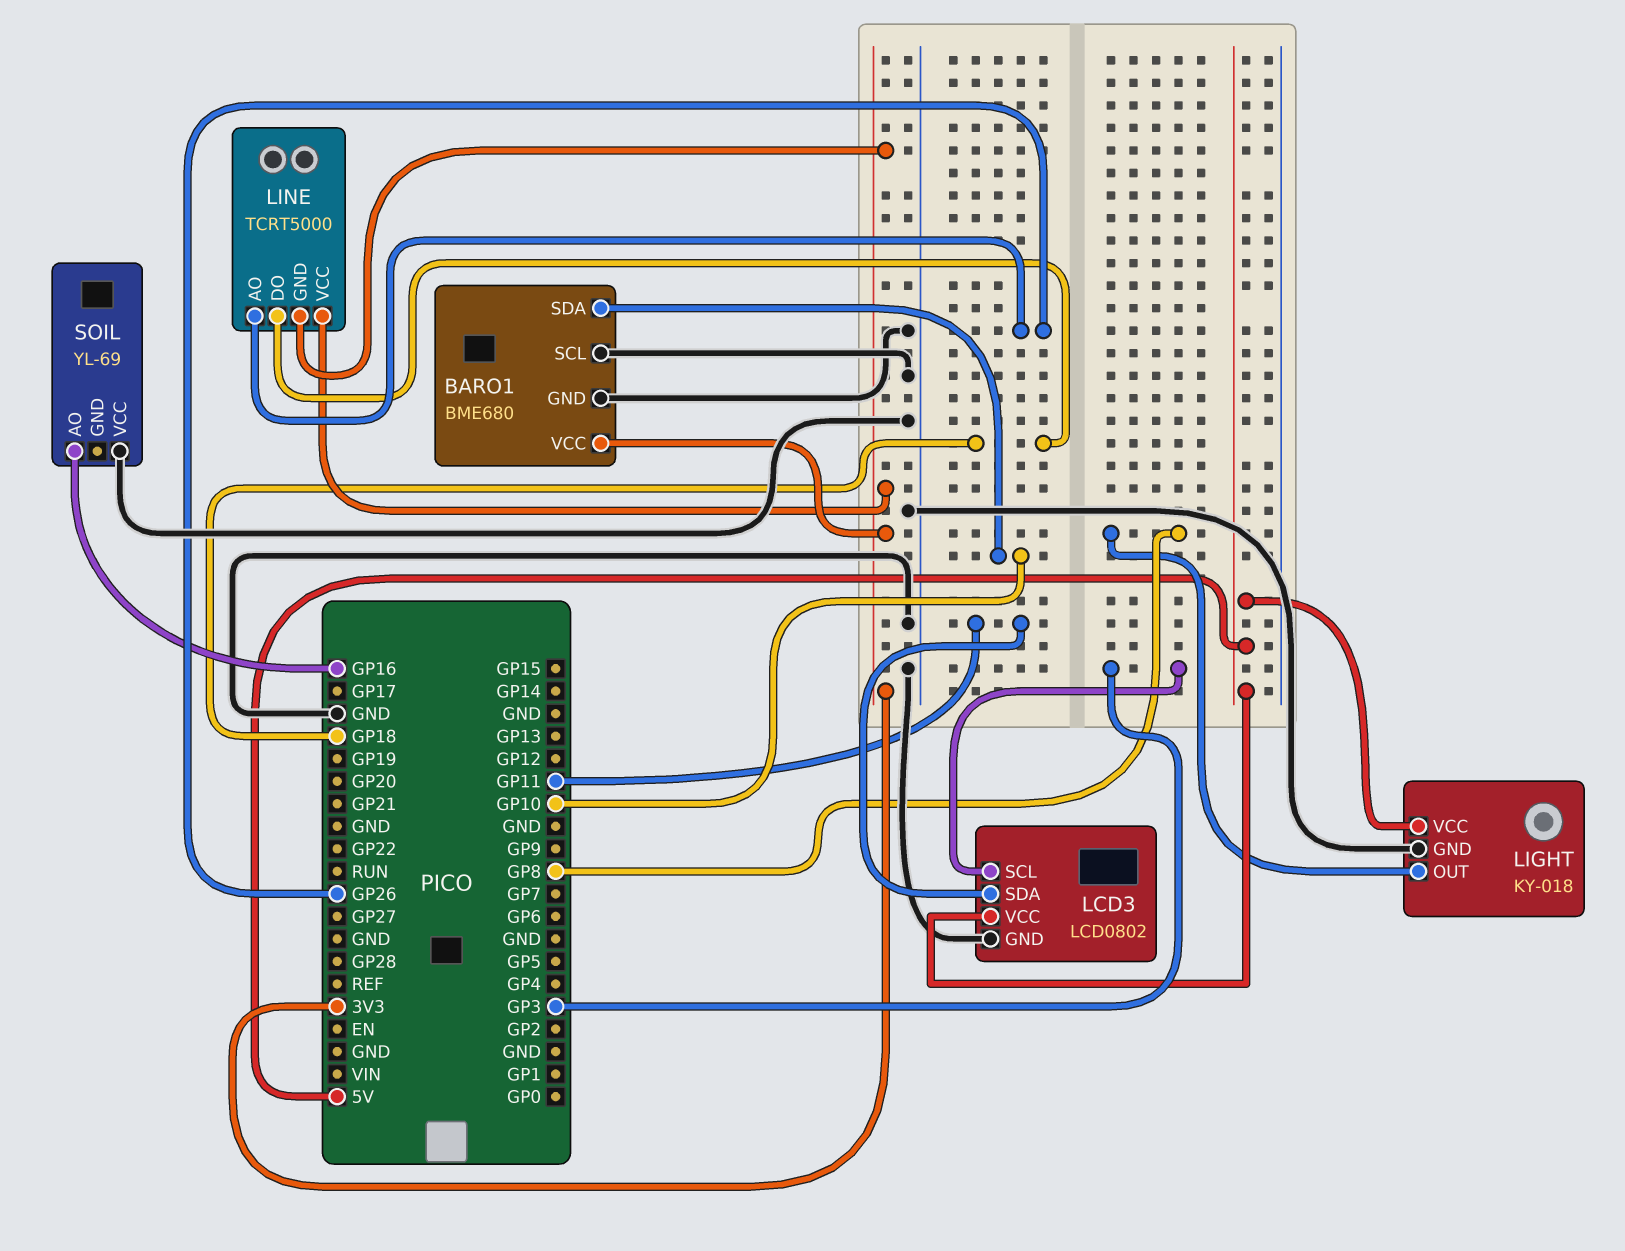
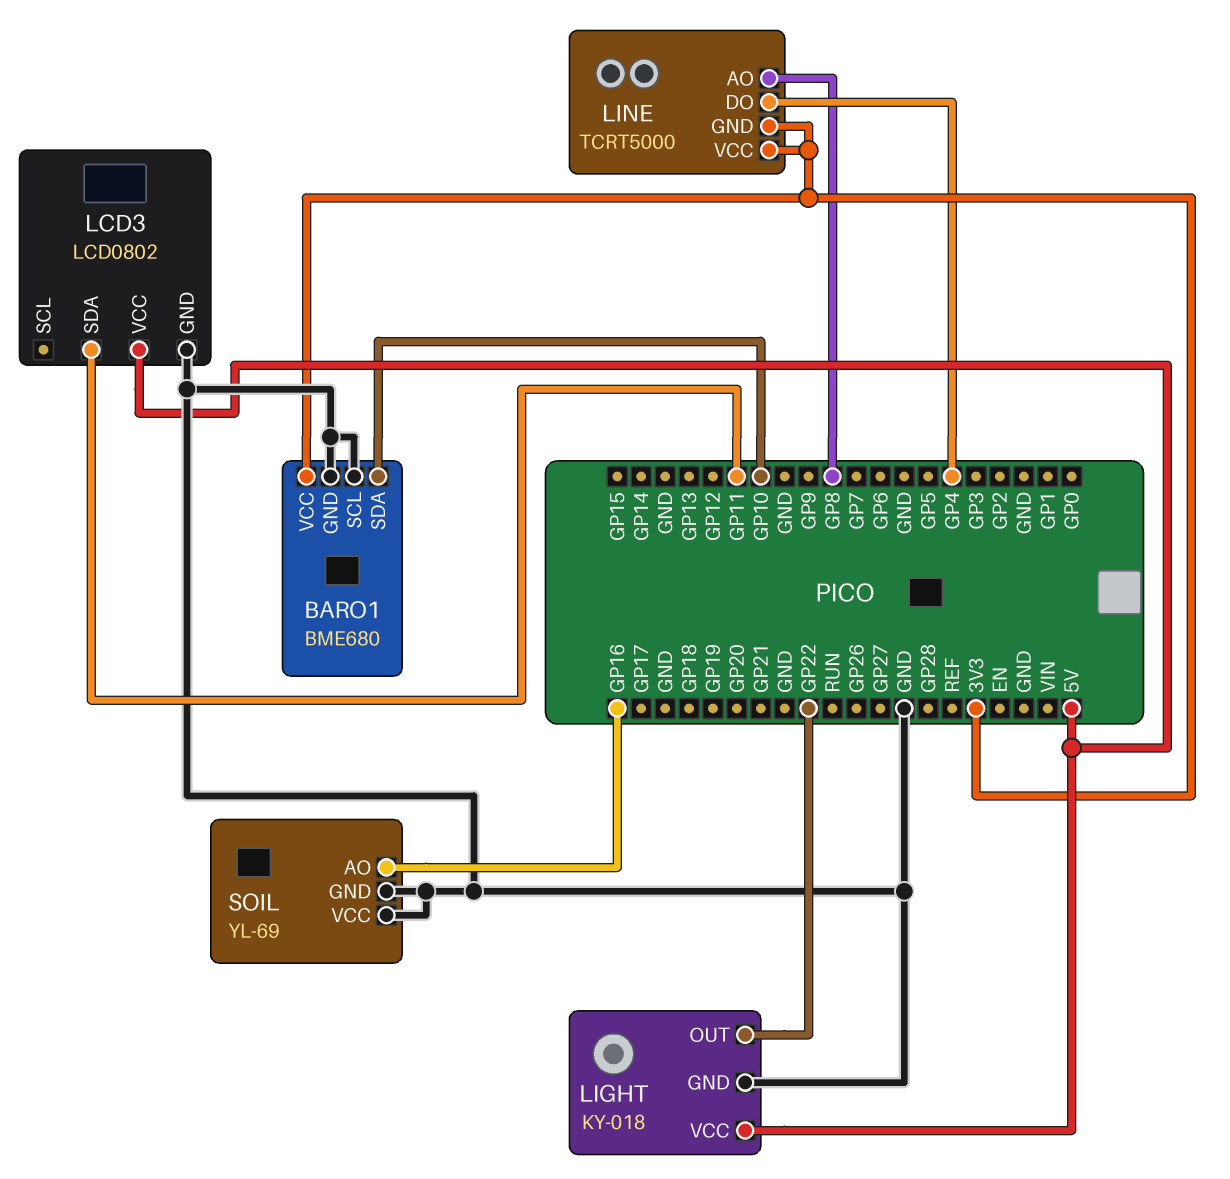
LCD3 pin SCL: GP3 -> none
LIGHT pin OUT: GP8 -> GP22
LINE pin AO: GP26 -> GP8
LINE pin DO: GP18 -> GP4
SOIL pin GND: none -> GND

